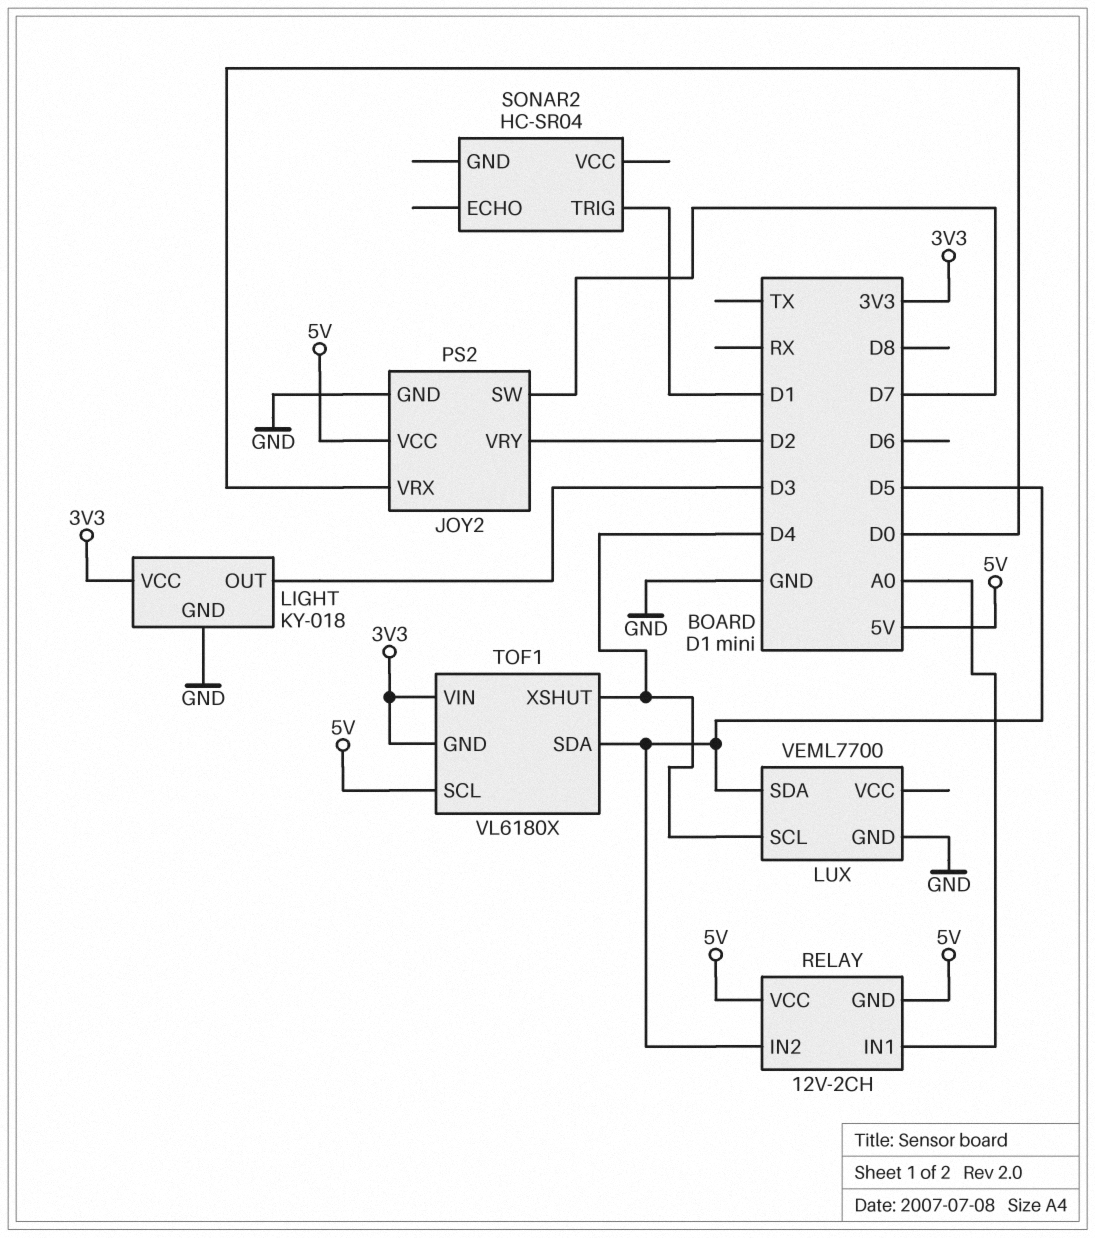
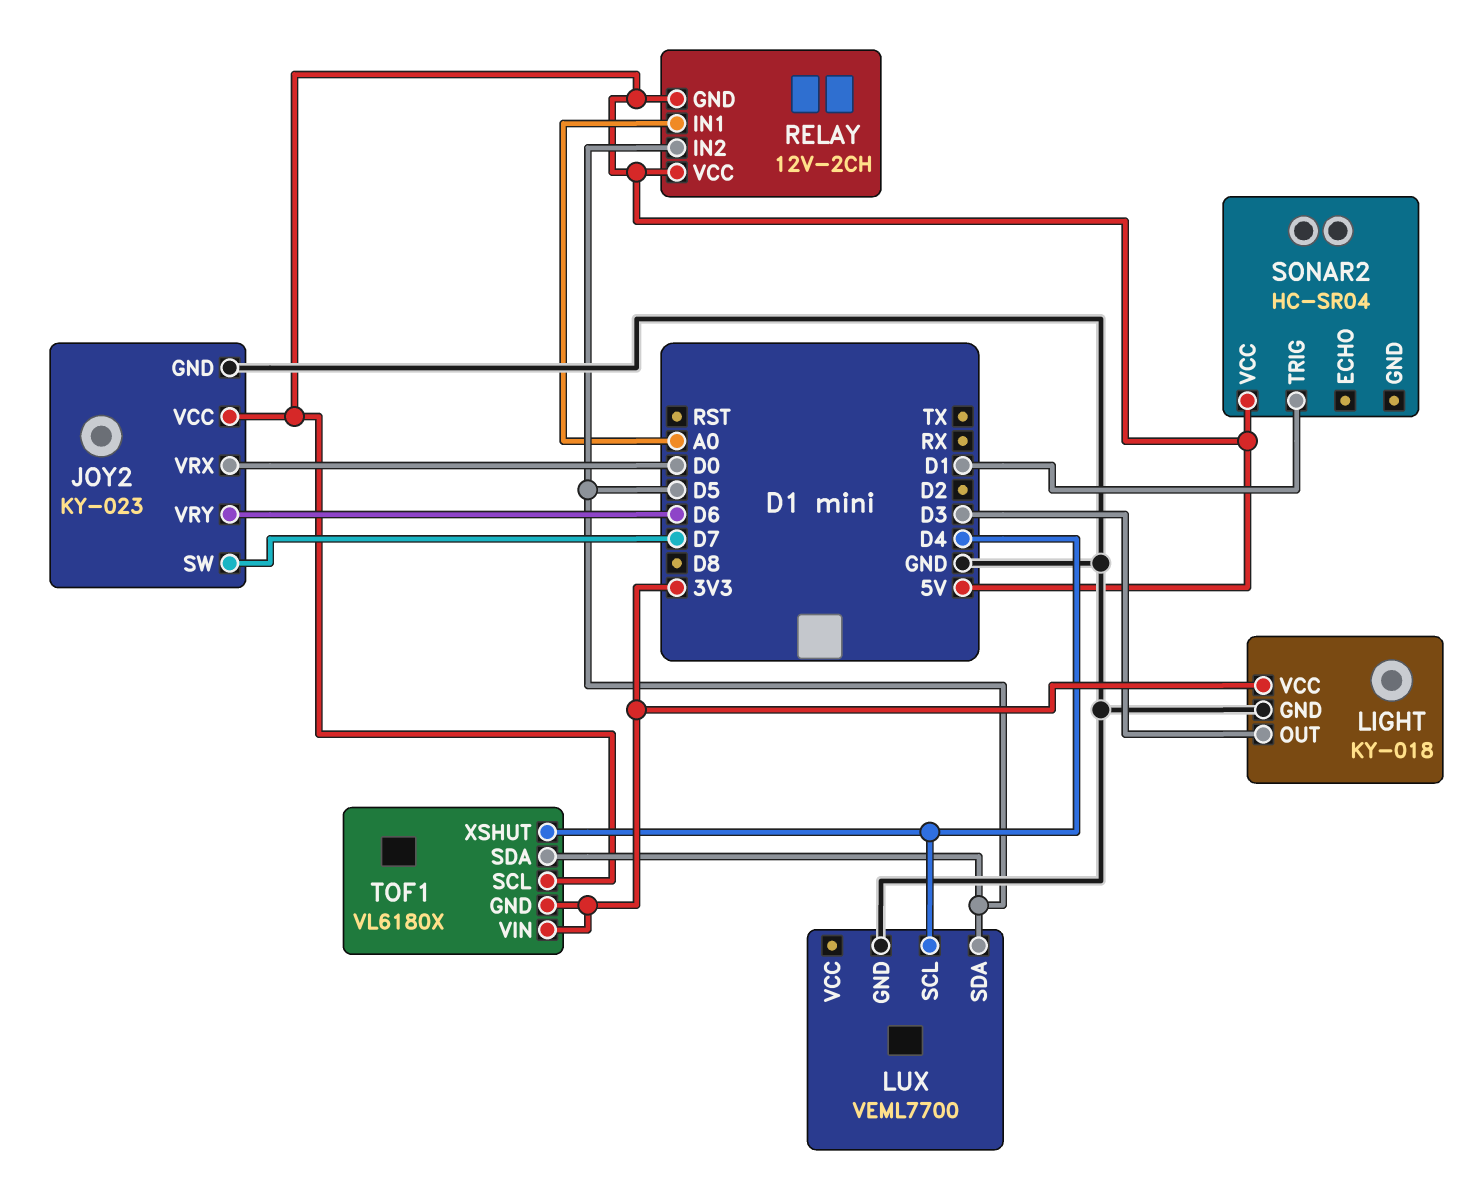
JOY2: PS2 -> KY-023
JOY2 pin VRY: D2 -> D6
SONAR2 pin VCC: none -> 5V

